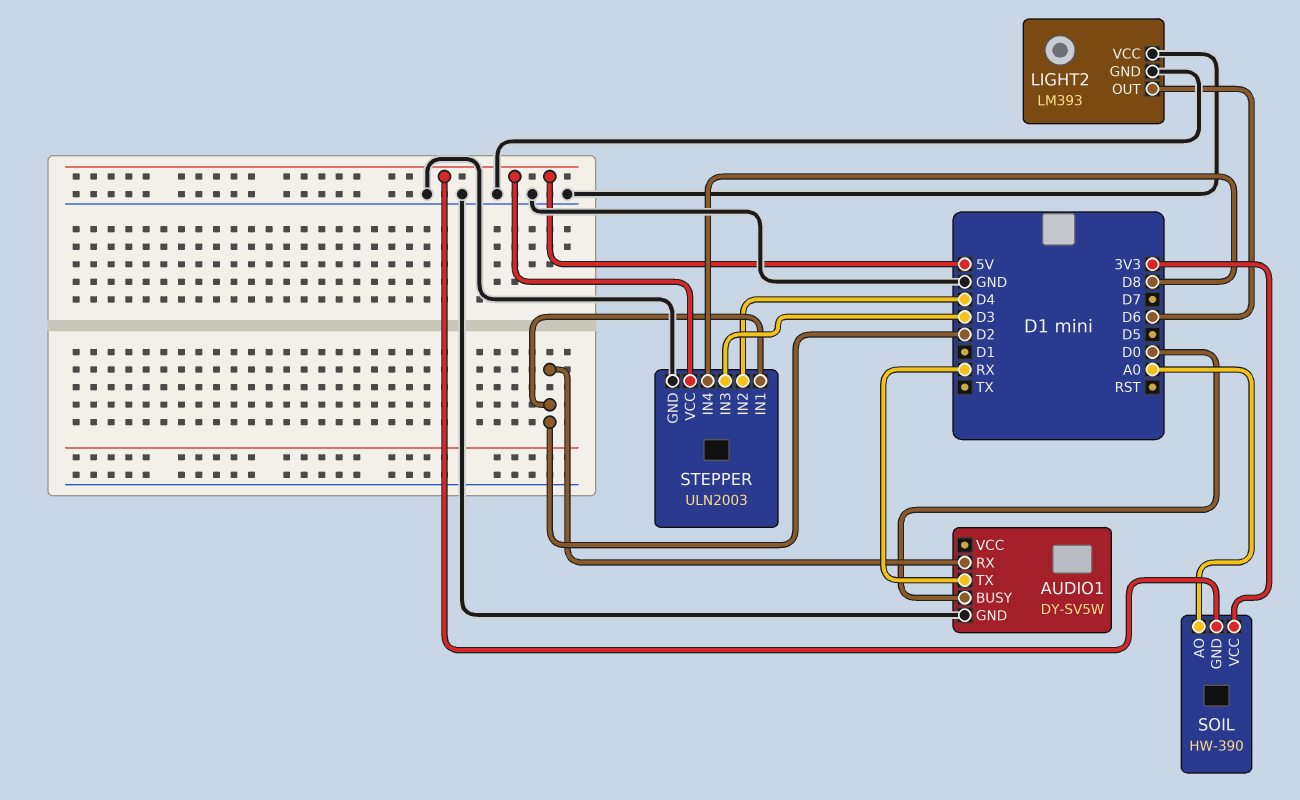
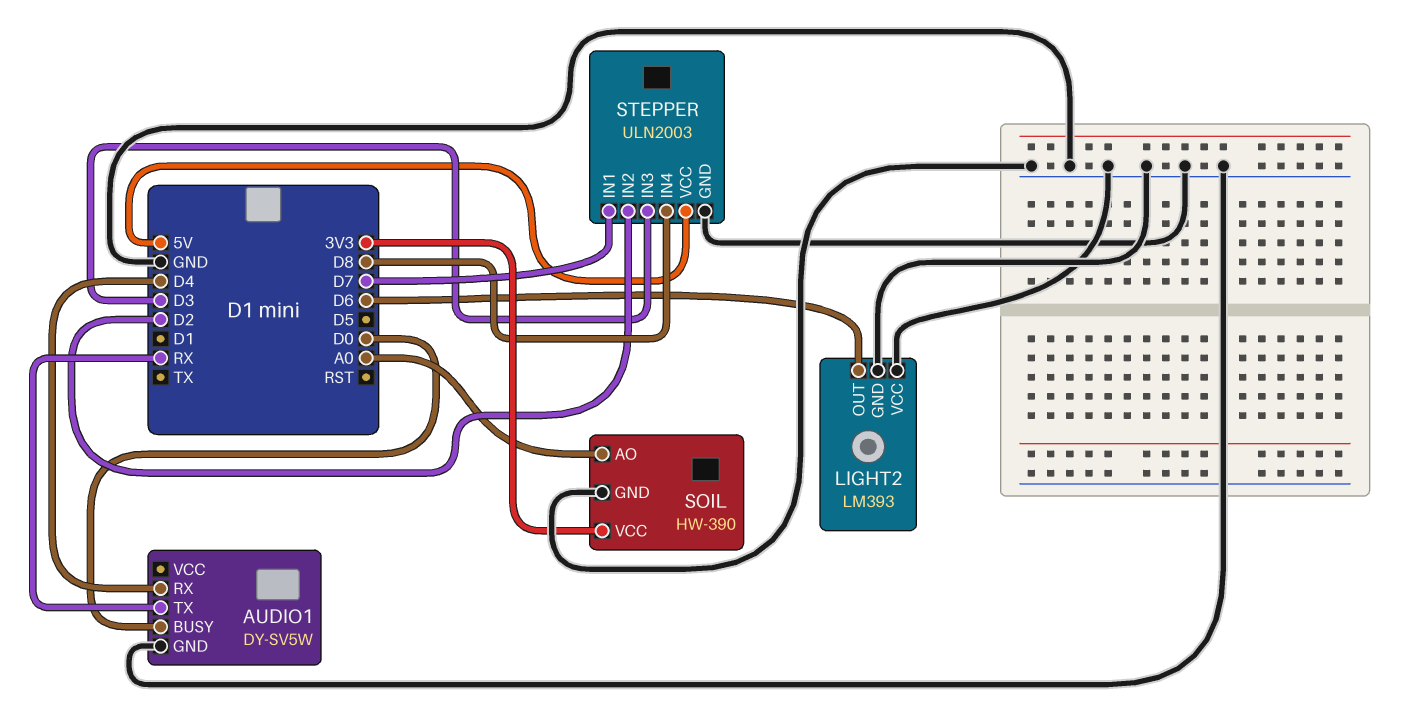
AUDIO1 pin RX: D2 -> D4
SOIL pin GND: 5V -> GND
STEPPER pin IN1: D2 -> D7
STEPPER pin IN2: D4 -> D2

